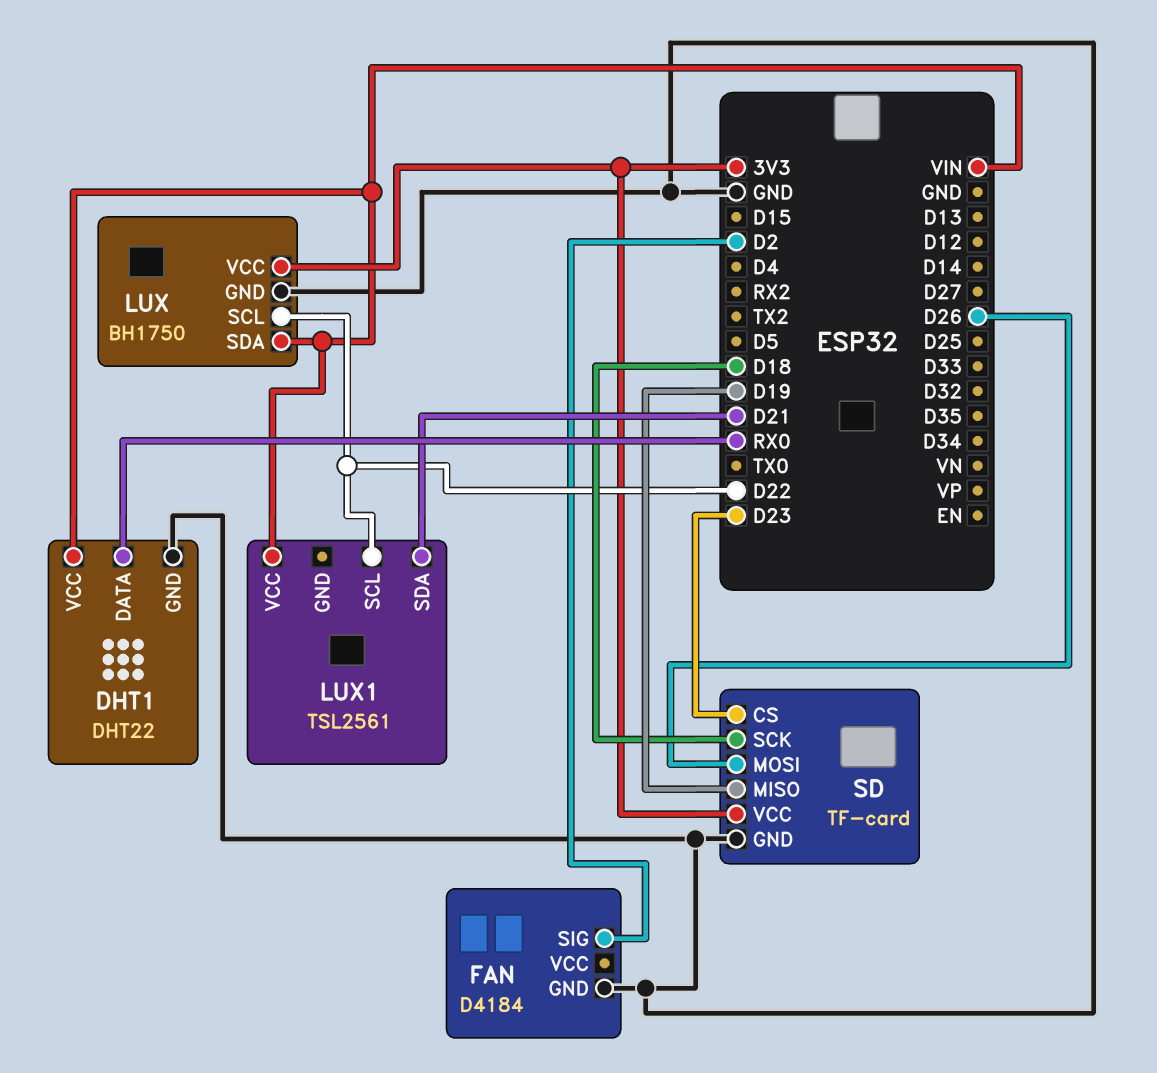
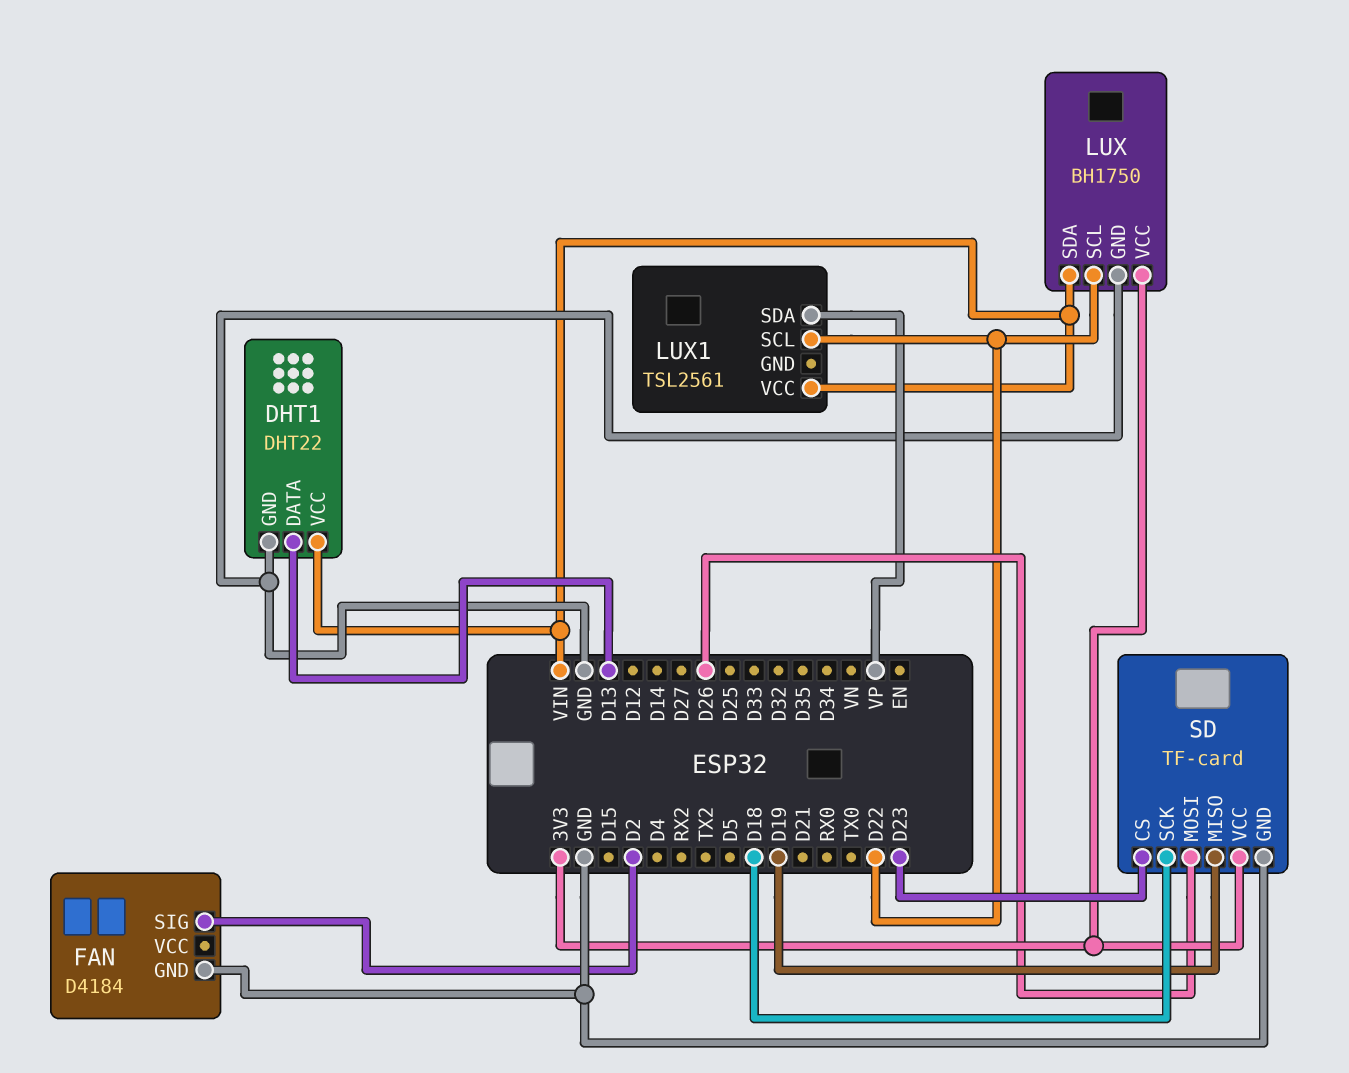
DHT1 pin DATA: RX0 -> D13
LUX1 pin SDA: D21 -> VP

